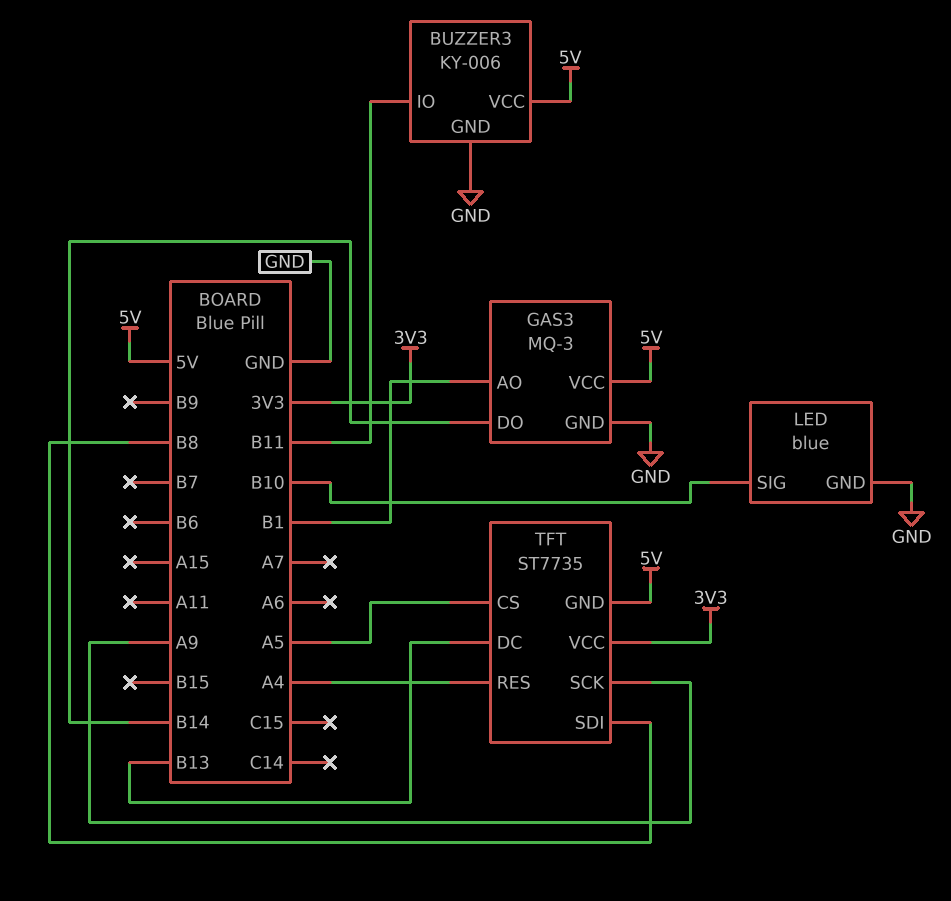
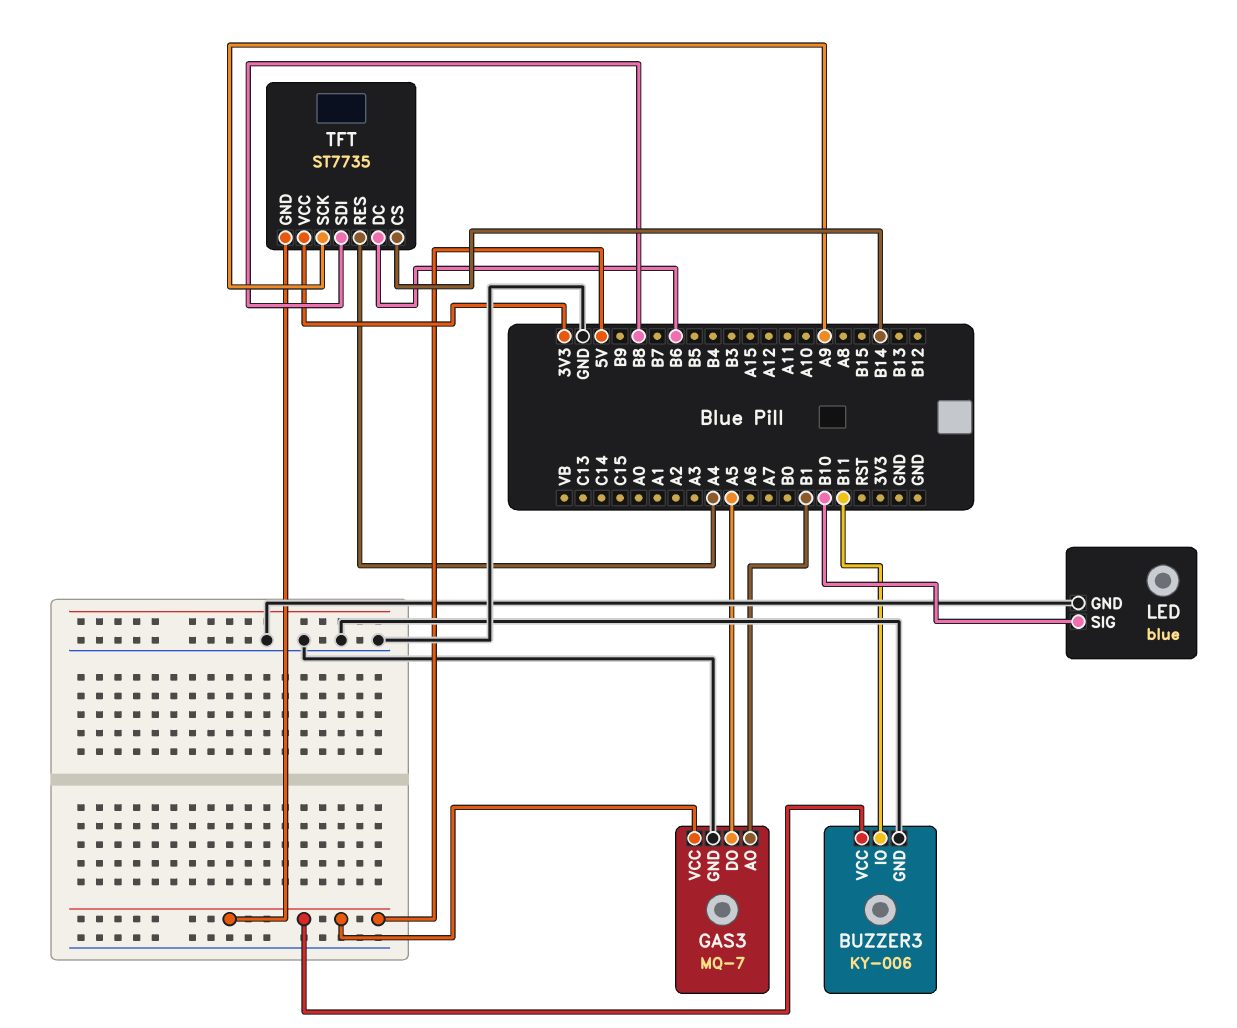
GAS3: MQ-3 -> MQ-7
GAS3 pin DO: B14 -> A5
TFT pin CS: A5 -> B14
TFT pin DC: B13 -> B6

